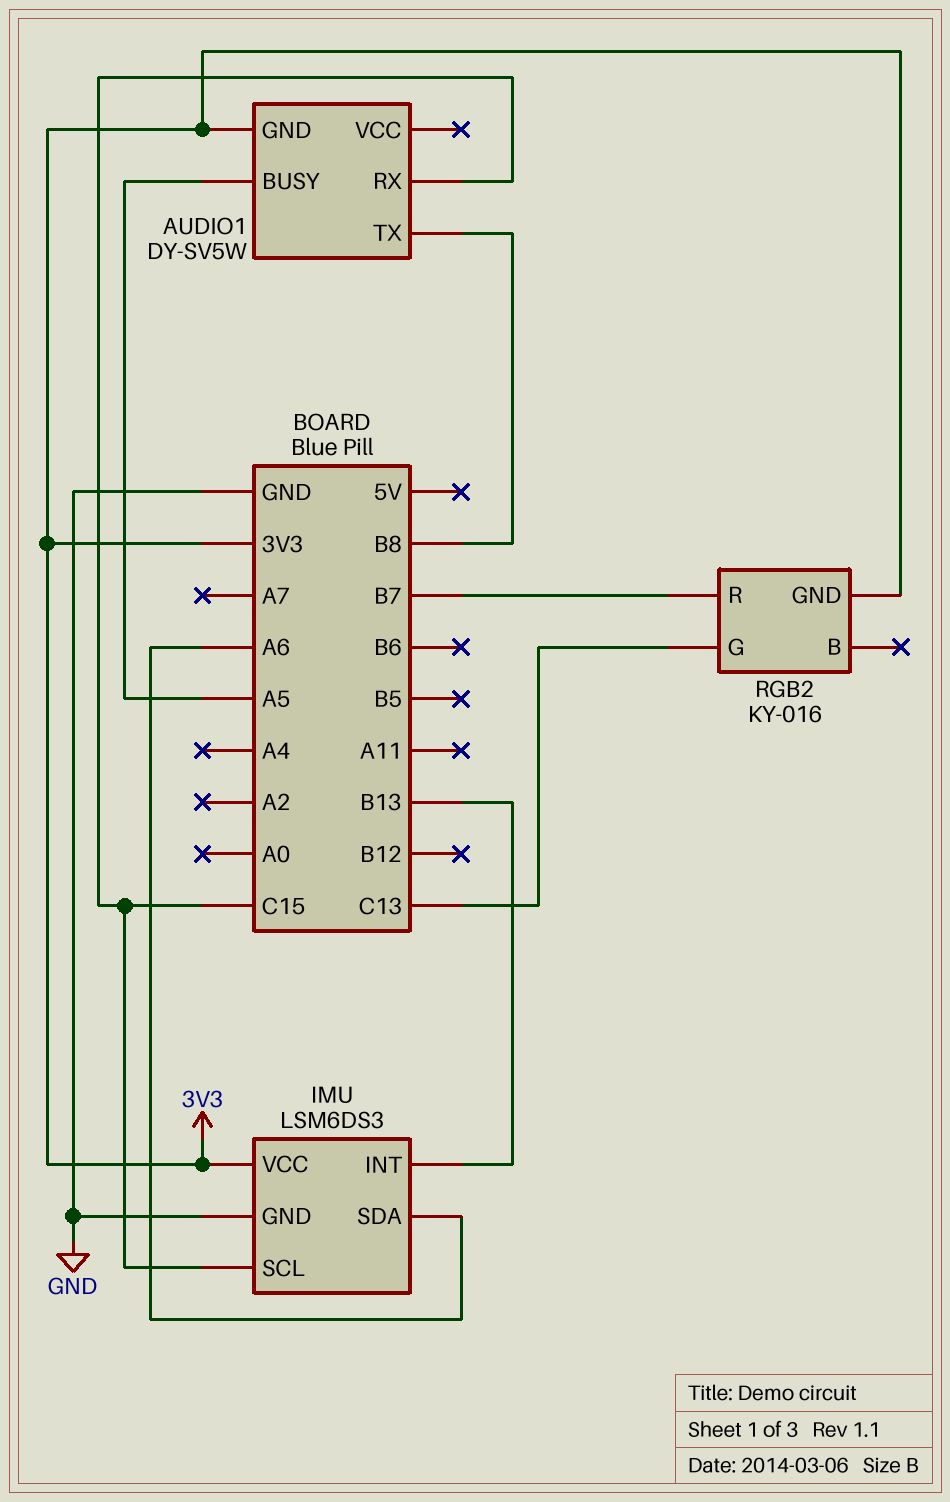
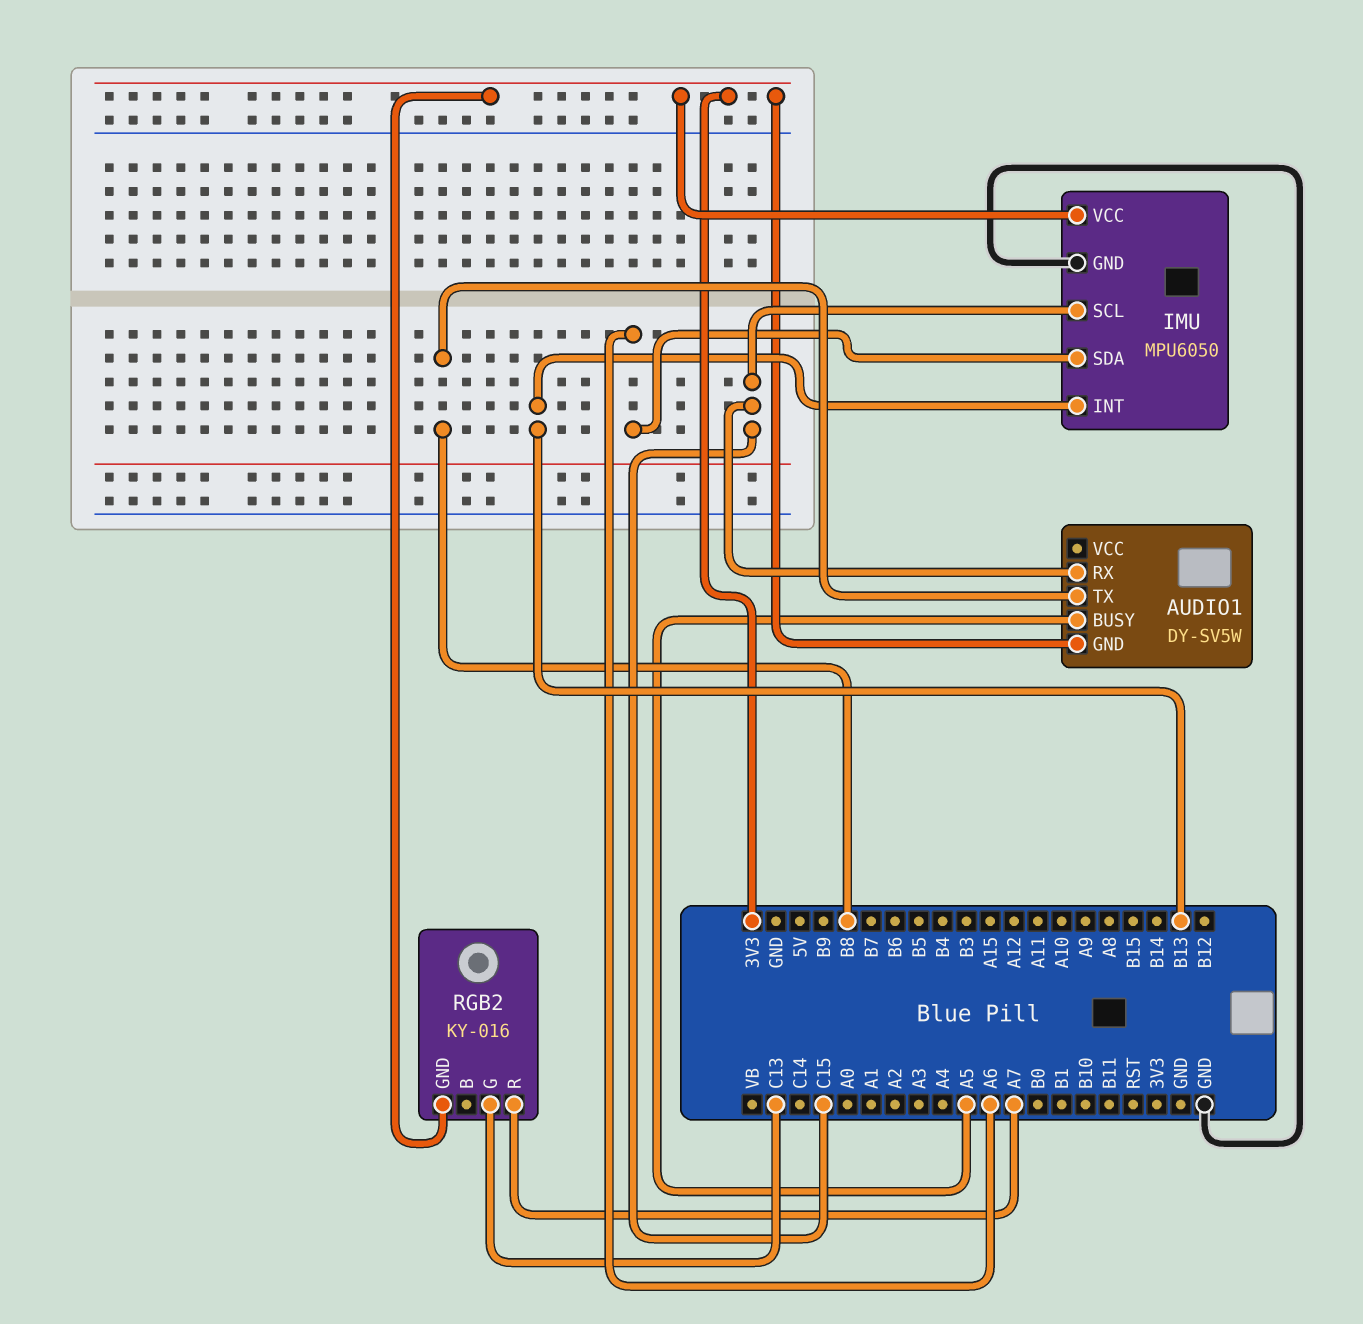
IMU: LSM6DS3 -> MPU6050
RGB2 pin R: B7 -> A7

